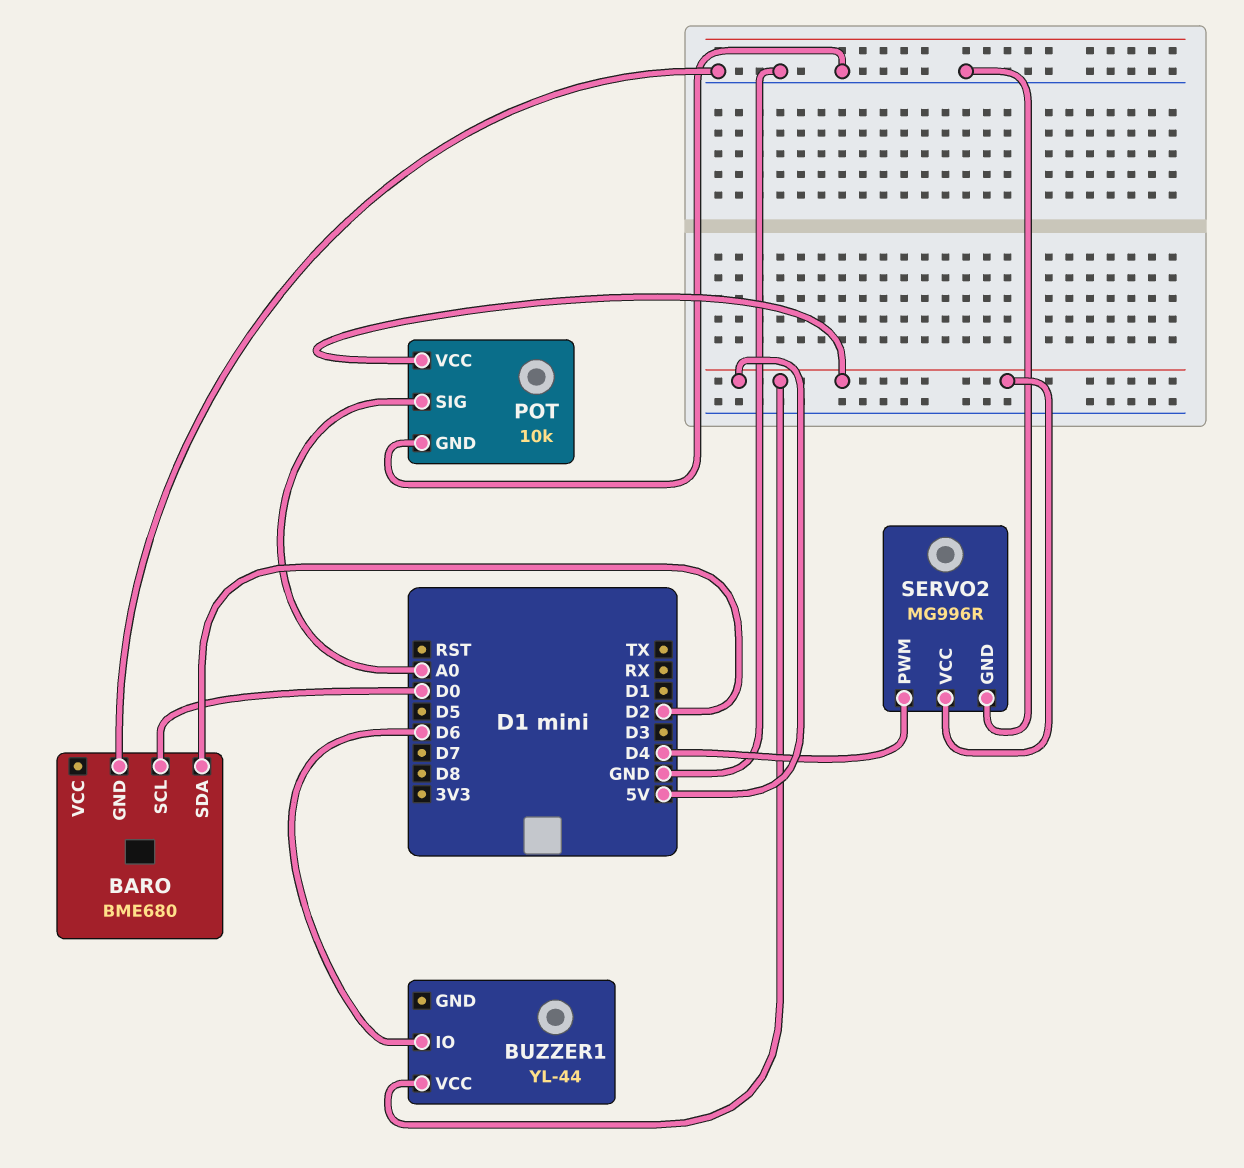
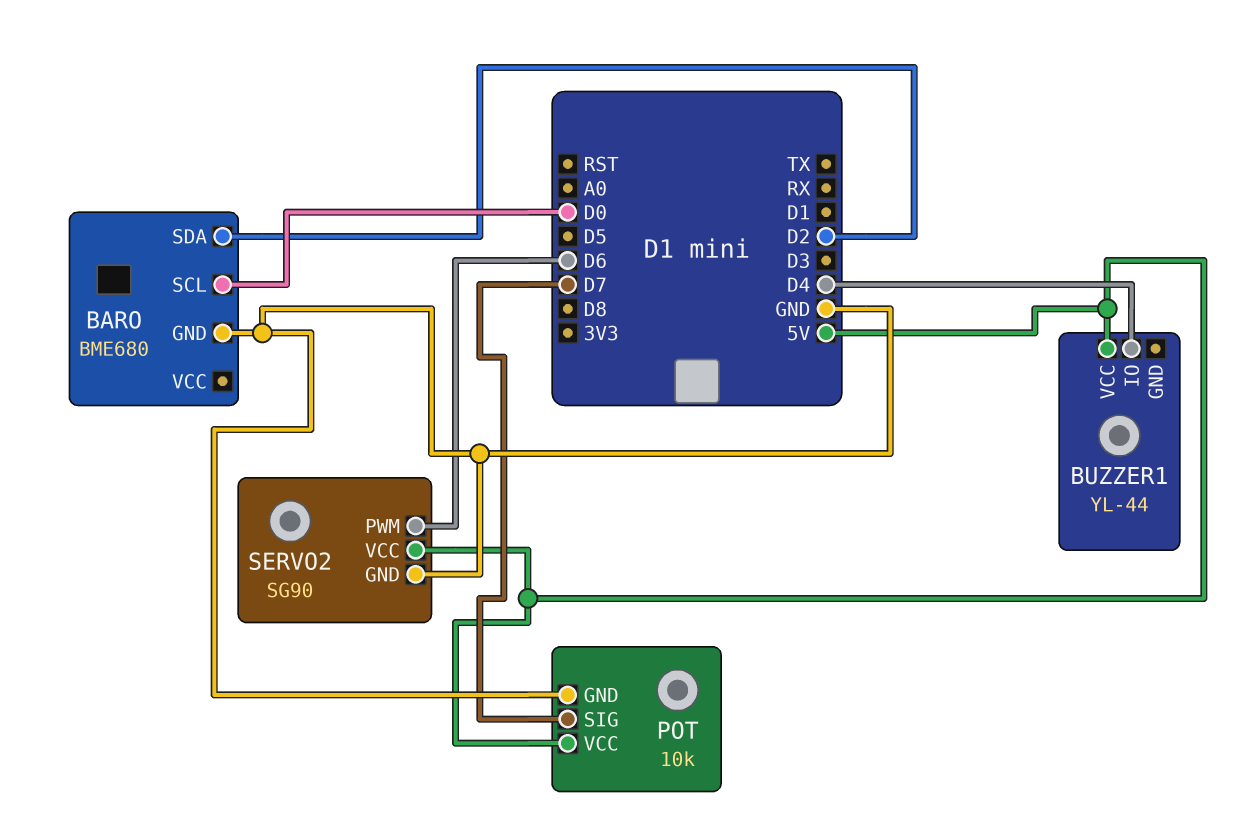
BUZZER1 pin IO: D6 -> D4
POT pin SIG: A0 -> D7
SERVO2: MG996R -> SG90
SERVO2 pin PWM: D4 -> D6

